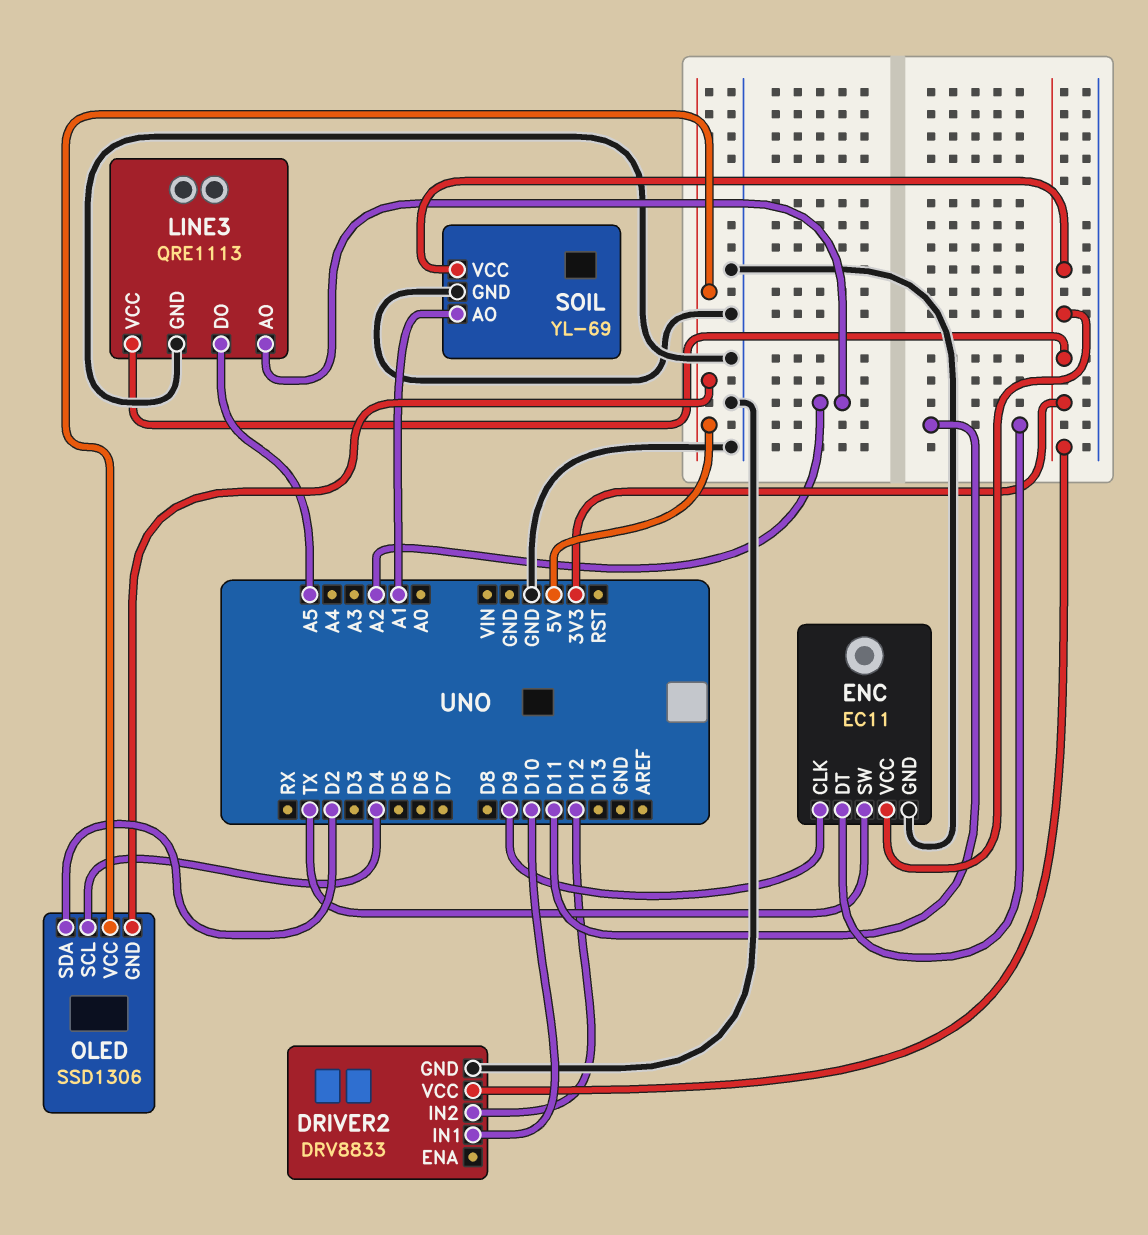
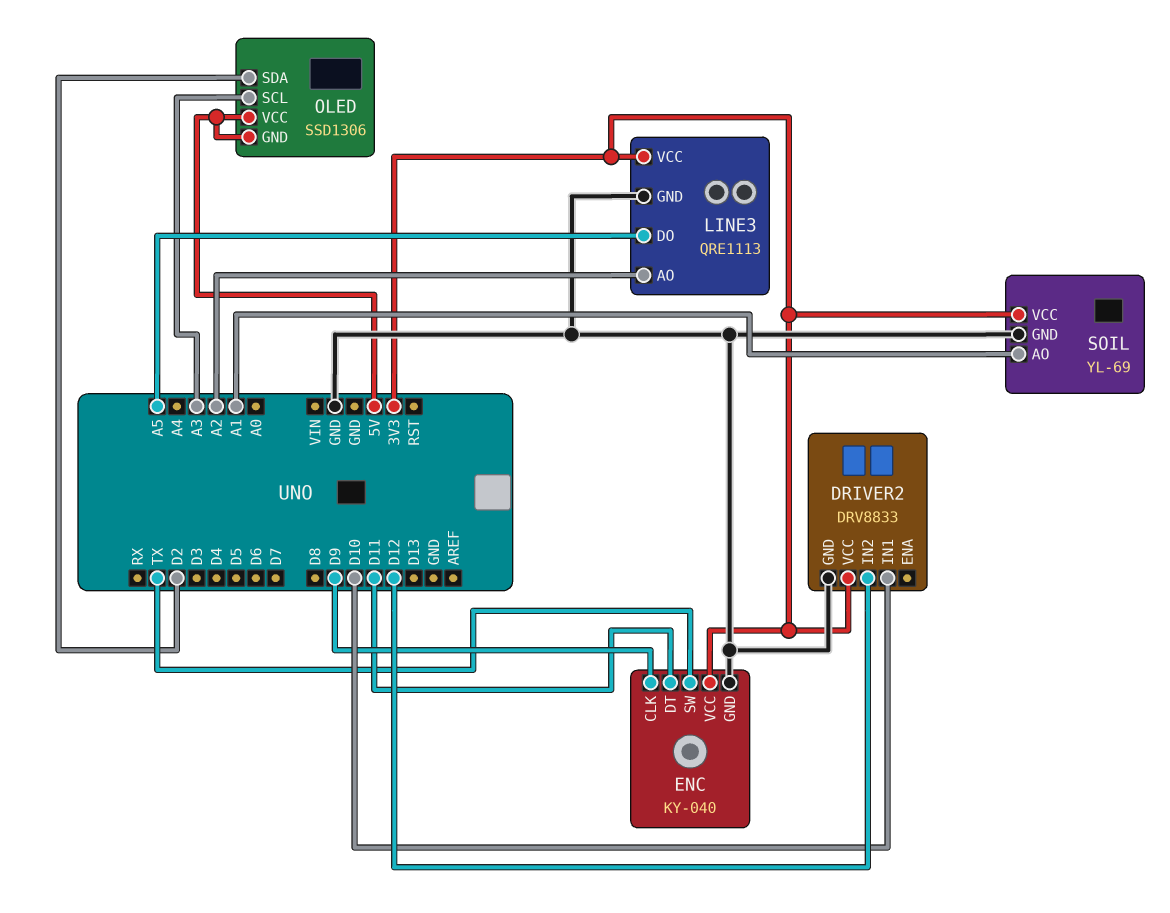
ENC: EC11 -> KY-040
OLED pin SCL: D4 -> A3

